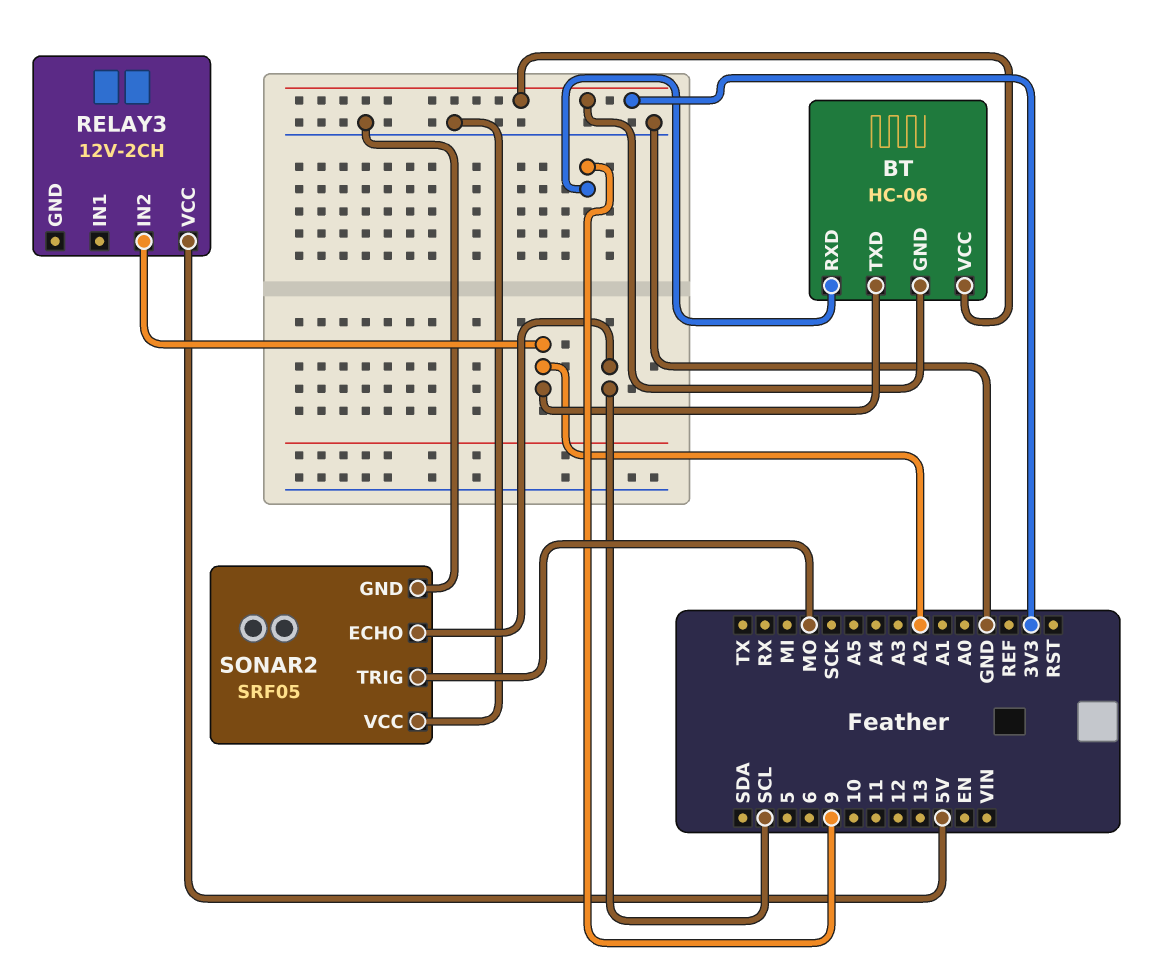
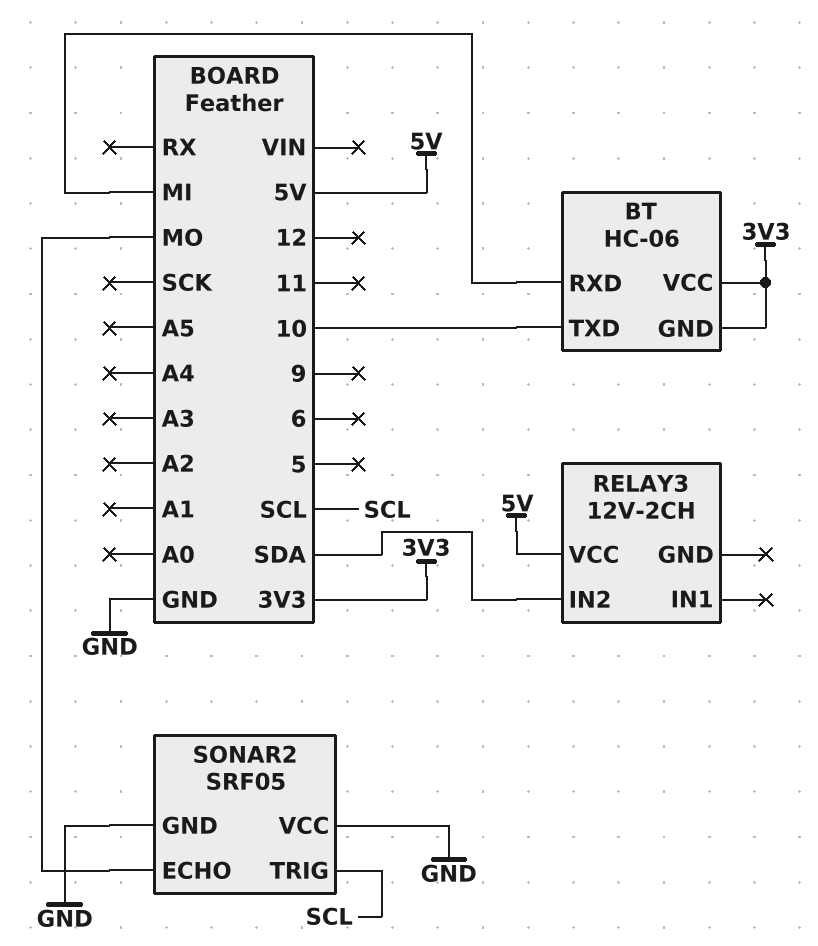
BT pin RXD: 9 -> MI
BT pin TXD: A2 -> 10
RELAY3 pin IN2: A2 -> SDA
SONAR2 pin ECHO: SCL -> MO
SONAR2 pin TRIG: MO -> SCL

